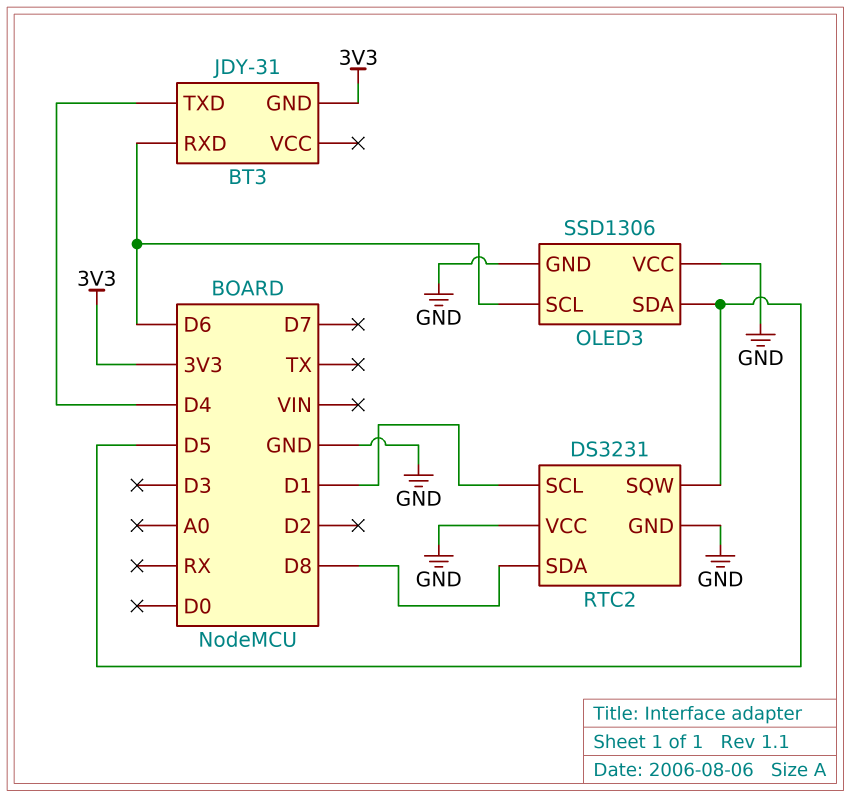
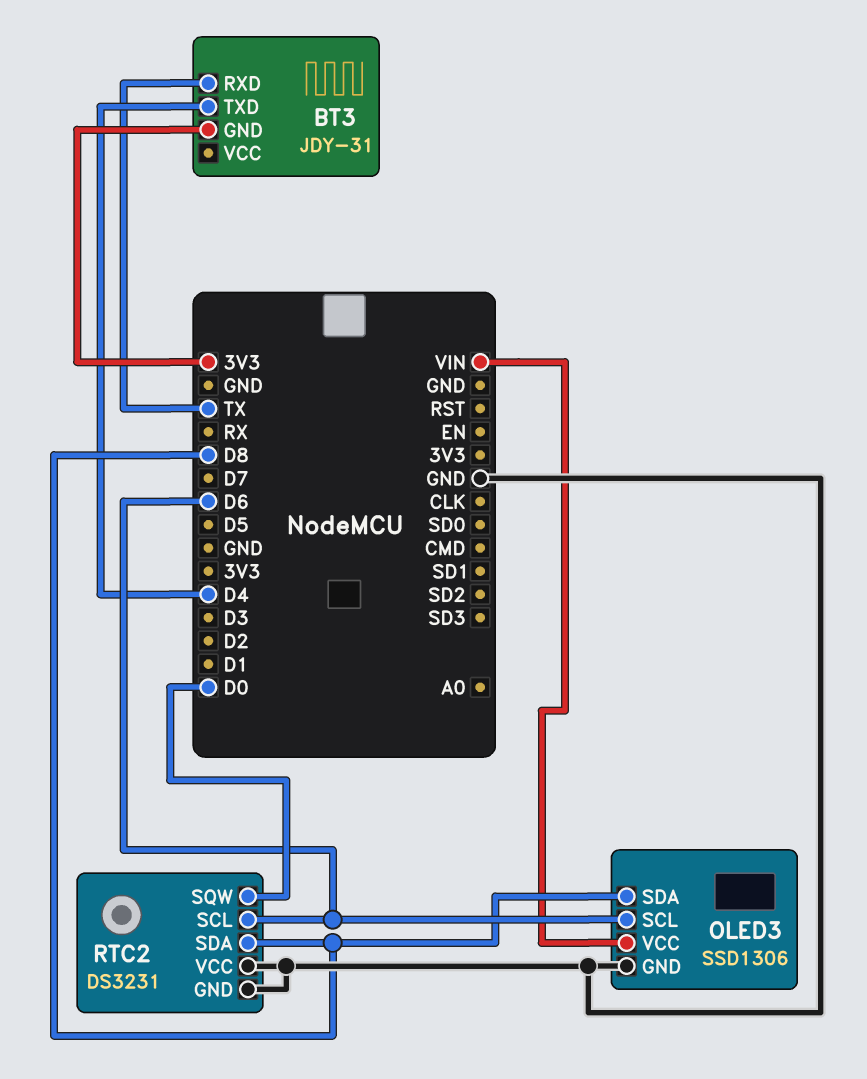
BT3 pin RXD: D6 -> TX
OLED3 pin SDA: D5 -> D8
OLED3 pin VCC: GND -> VIN
RTC2 pin SCL: D1 -> D6
RTC2 pin SQW: D5 -> D0

